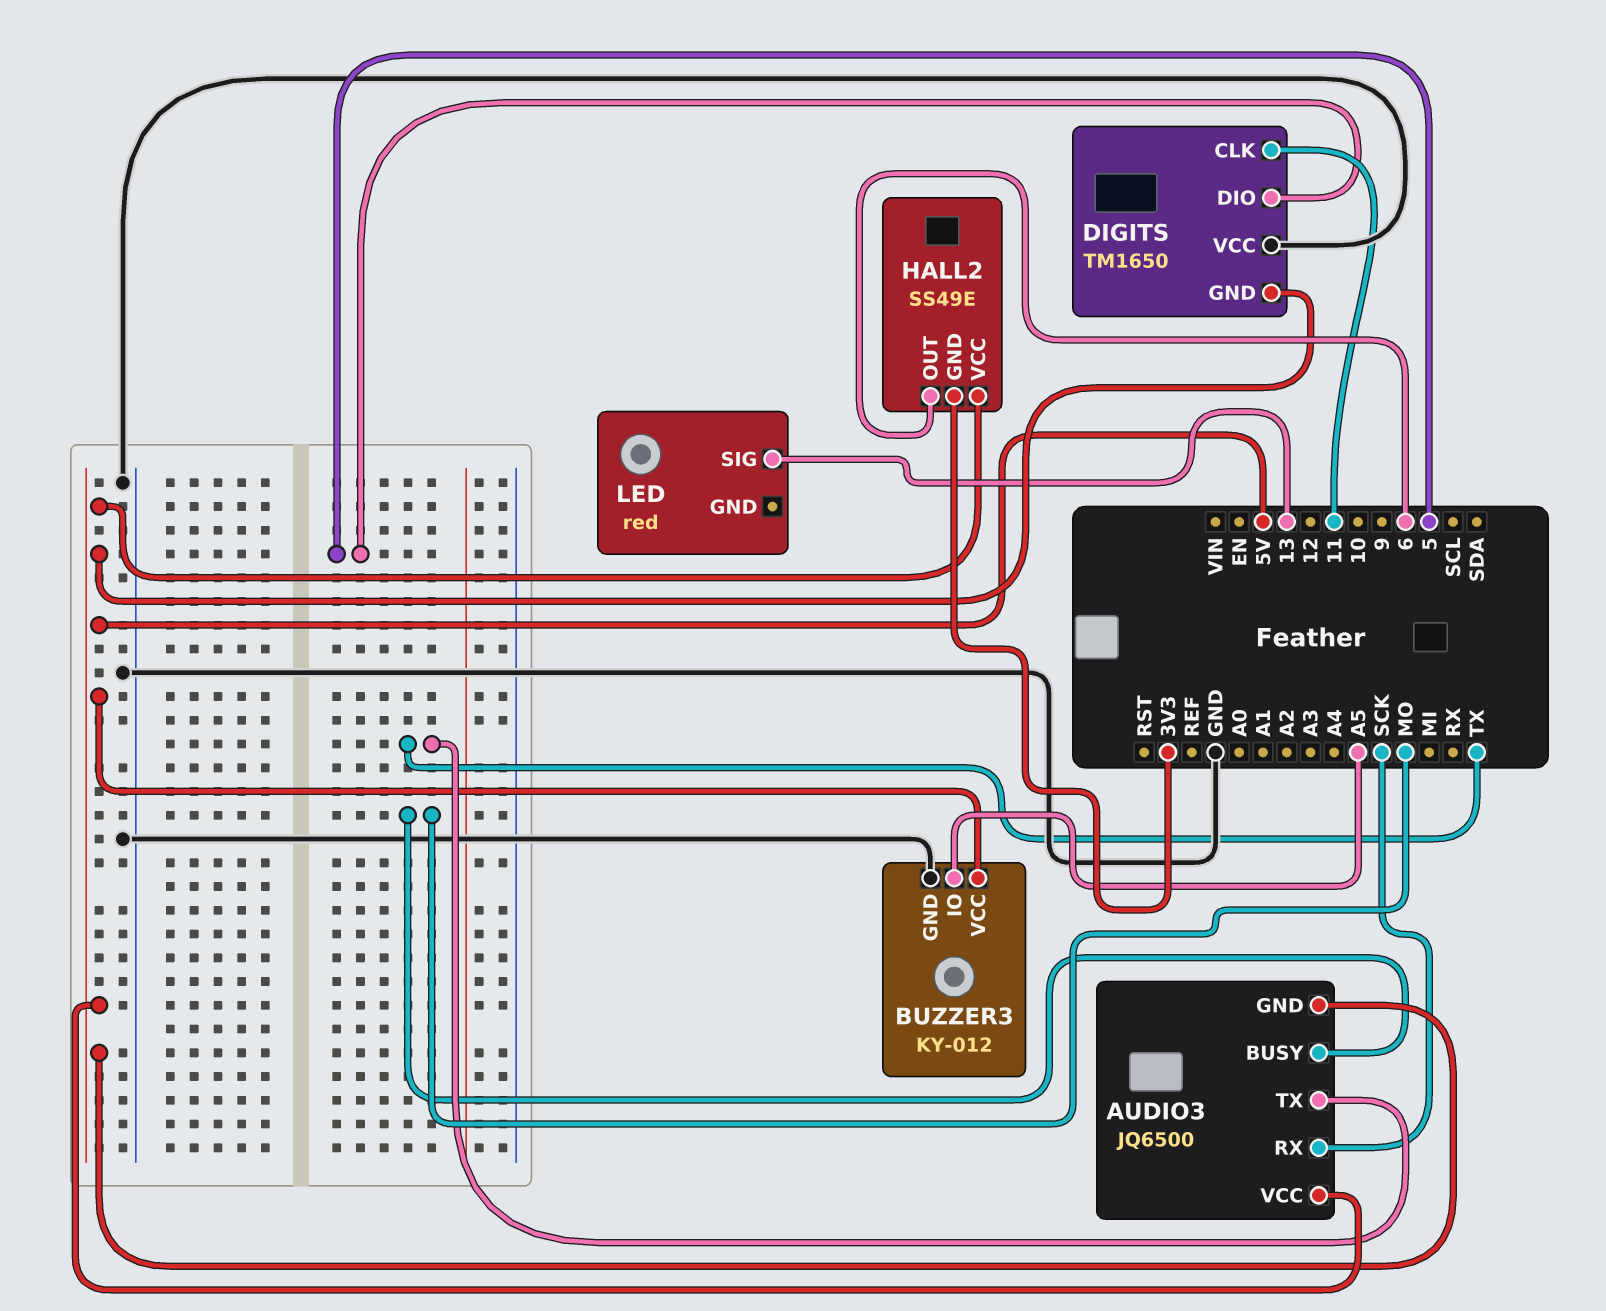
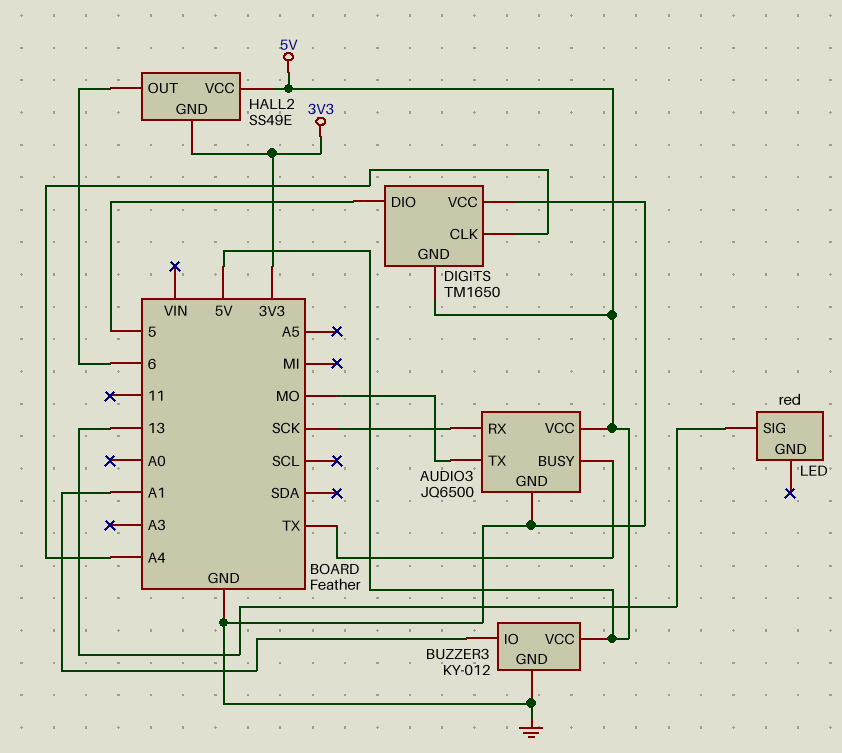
AUDIO3 pin BUSY: MO -> TX
AUDIO3 pin GND: 5V -> GND
AUDIO3 pin TX: TX -> MO
BUZZER3 pin IO: A5 -> A1
DIGITS pin CLK: 11 -> A4

